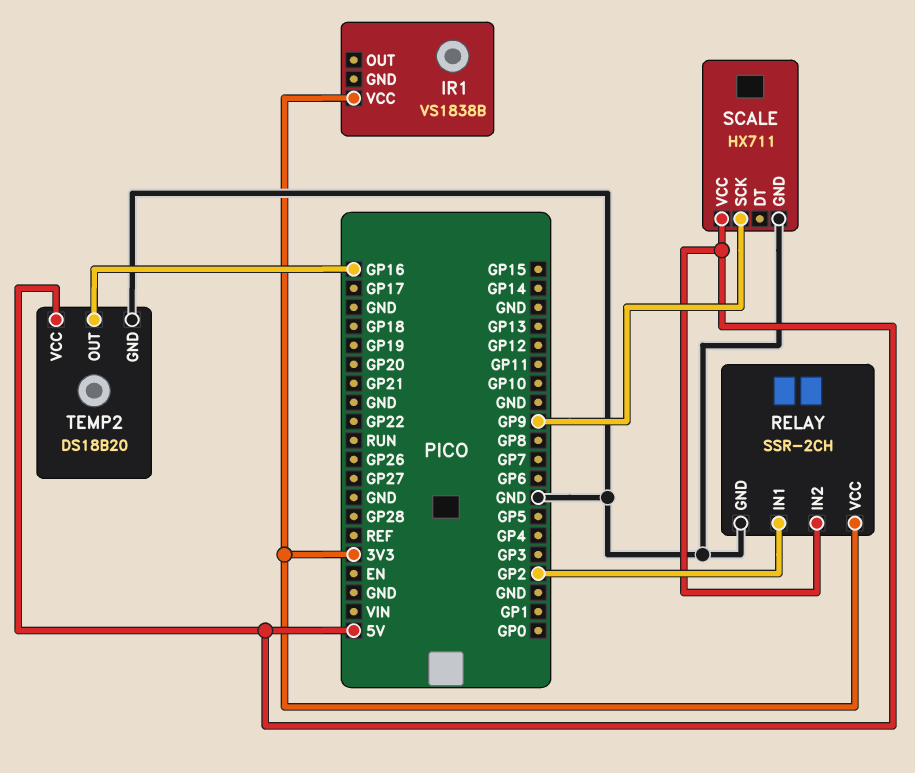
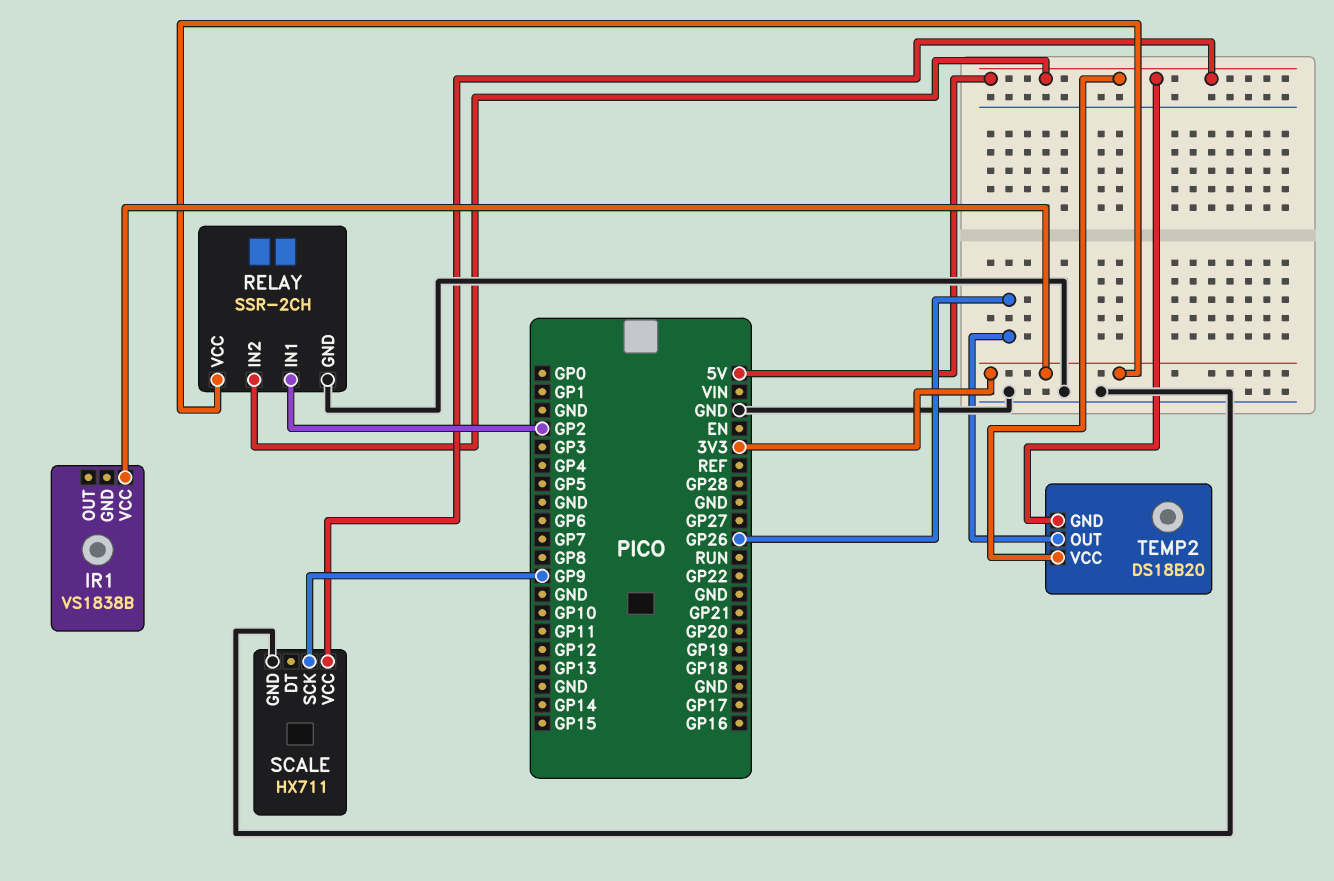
TEMP2 pin GND: GND -> 5V
TEMP2 pin OUT: GP16 -> GP26

